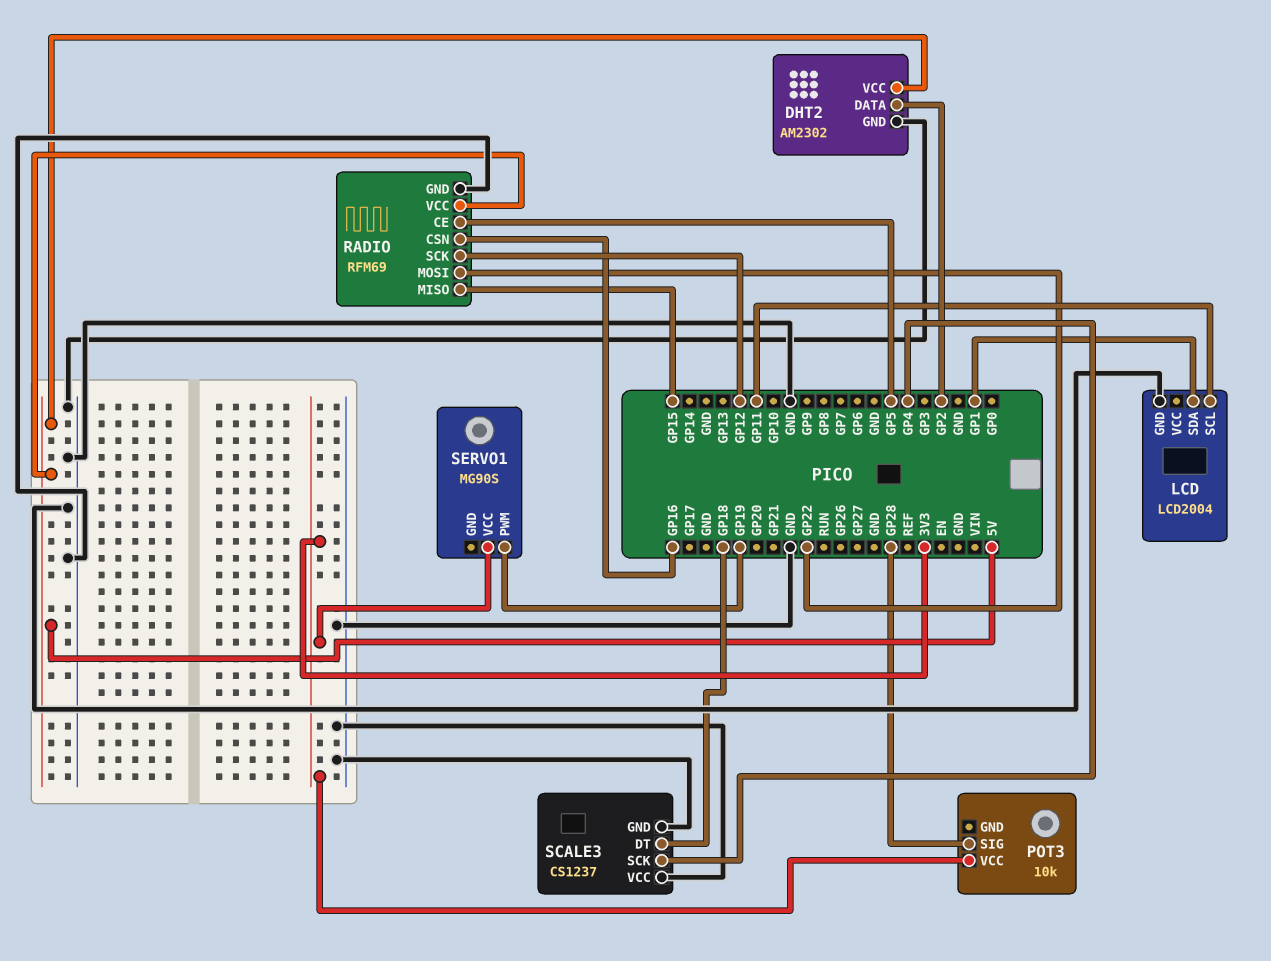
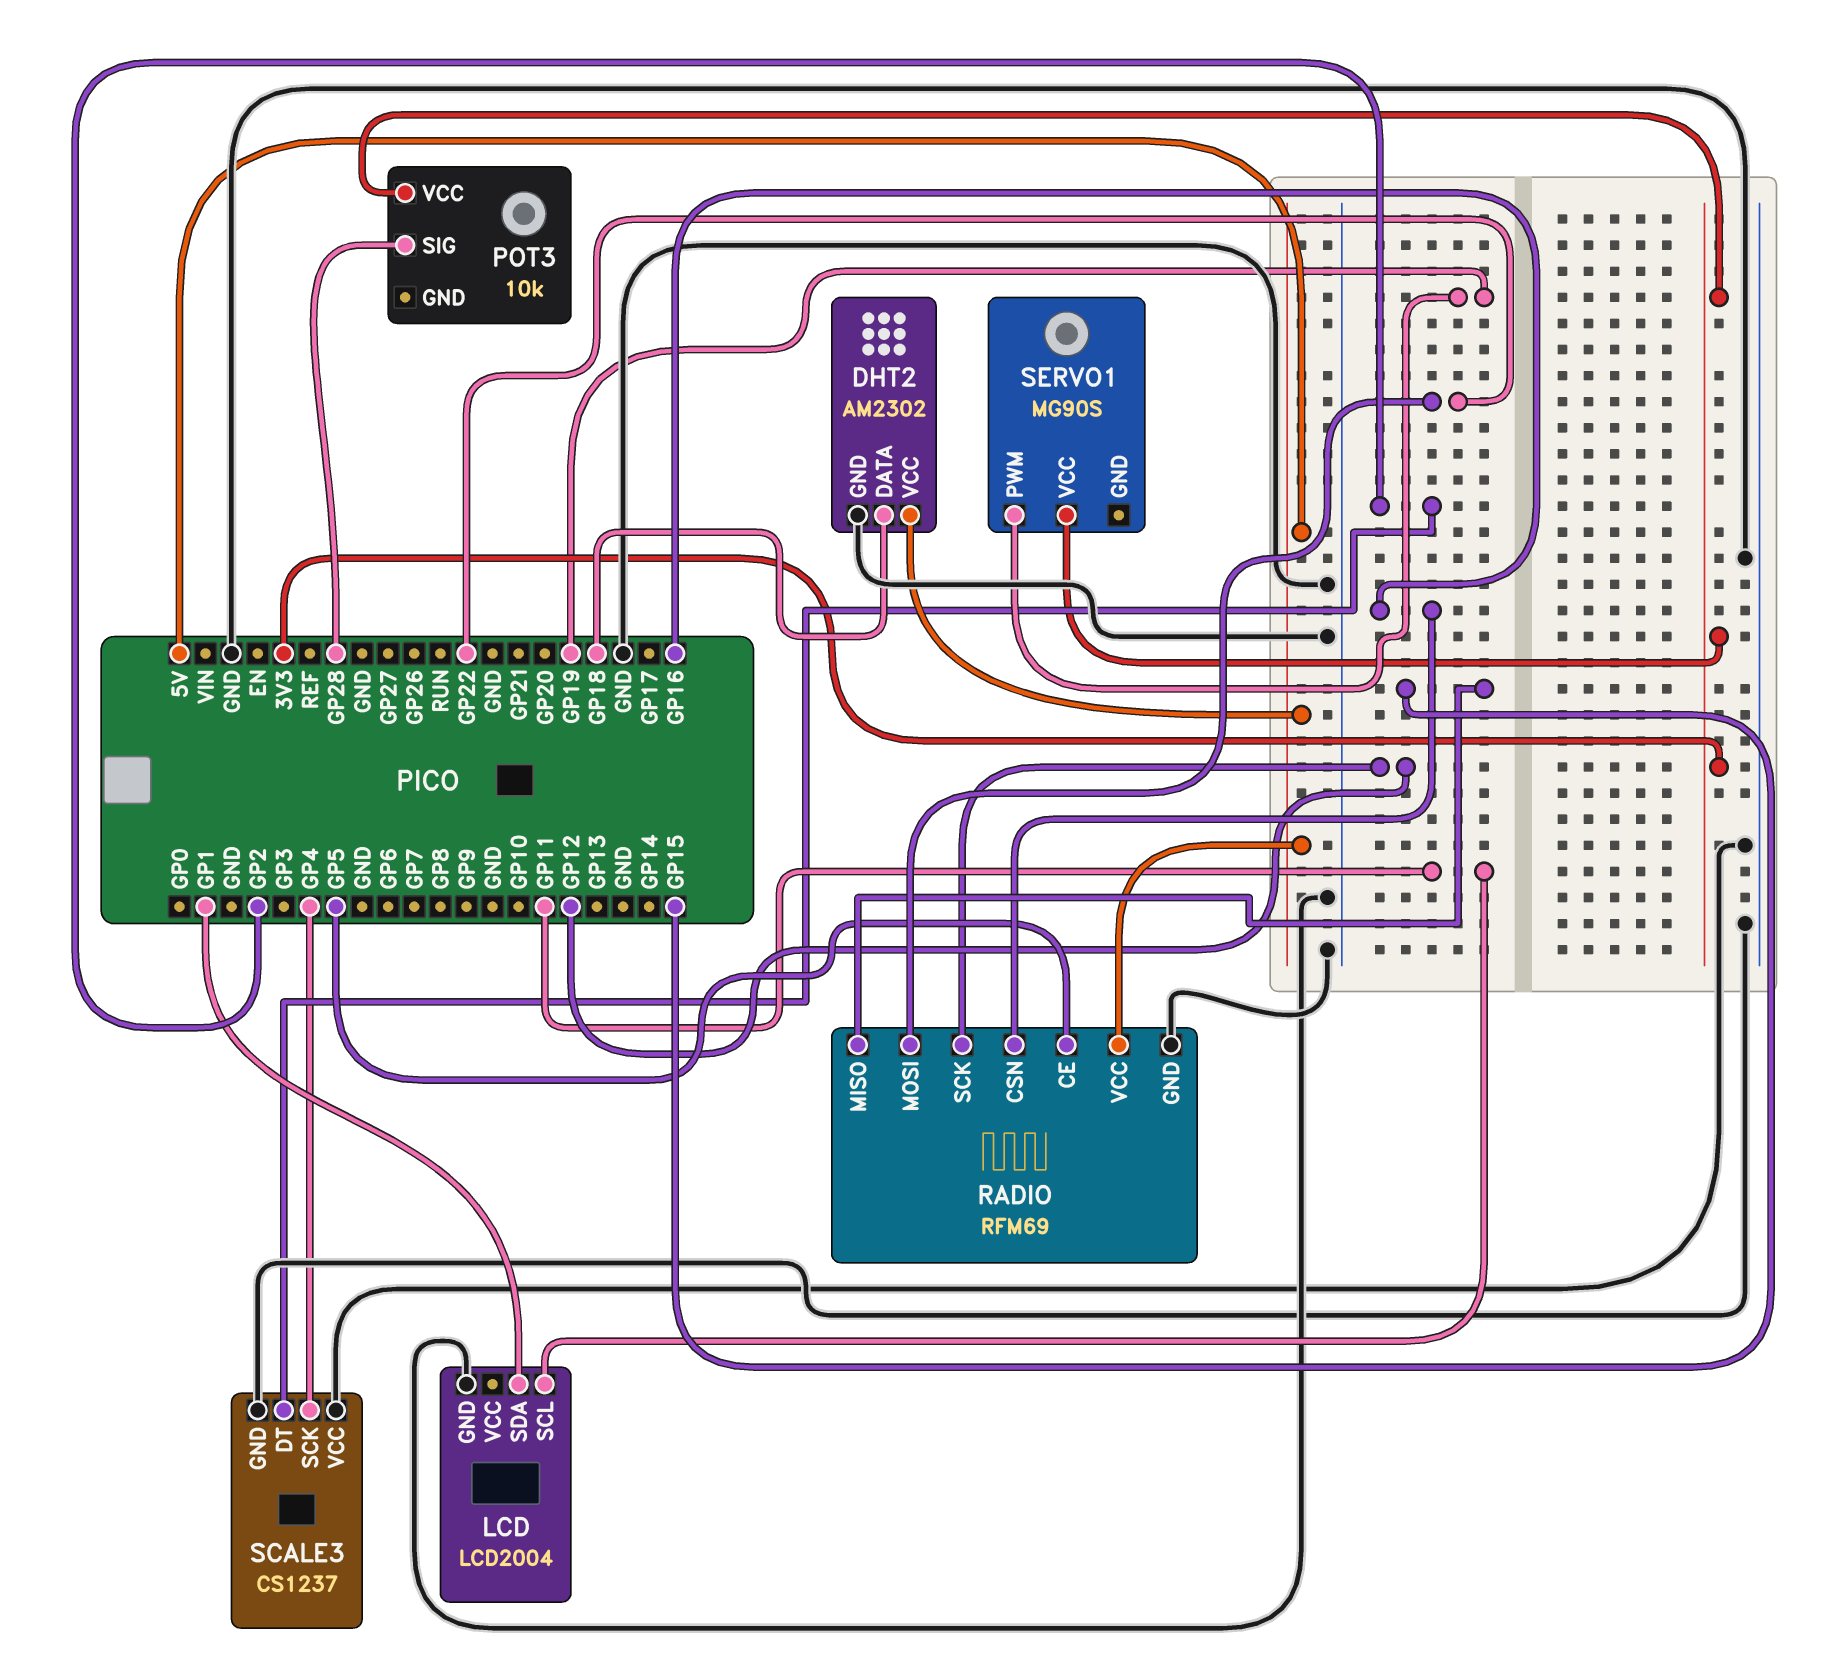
DHT2 pin DATA: GP2 -> GP18
SCALE3 pin DT: GP18 -> GP2

